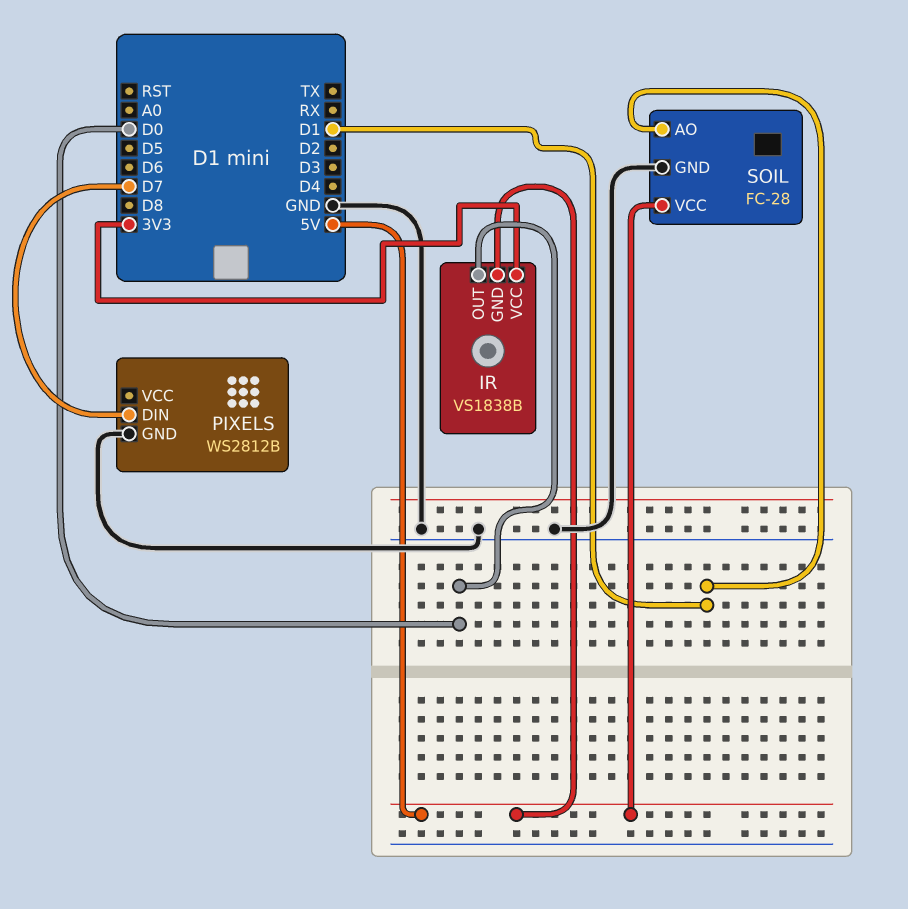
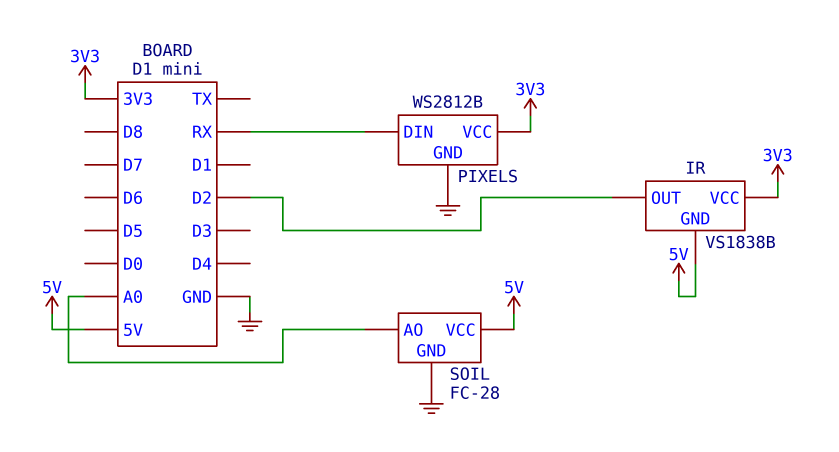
IR pin OUT: D0 -> D2
PIXELS pin DIN: D7 -> RX
PIXELS pin VCC: none -> 3V3
SOIL pin AO: D1 -> A0

